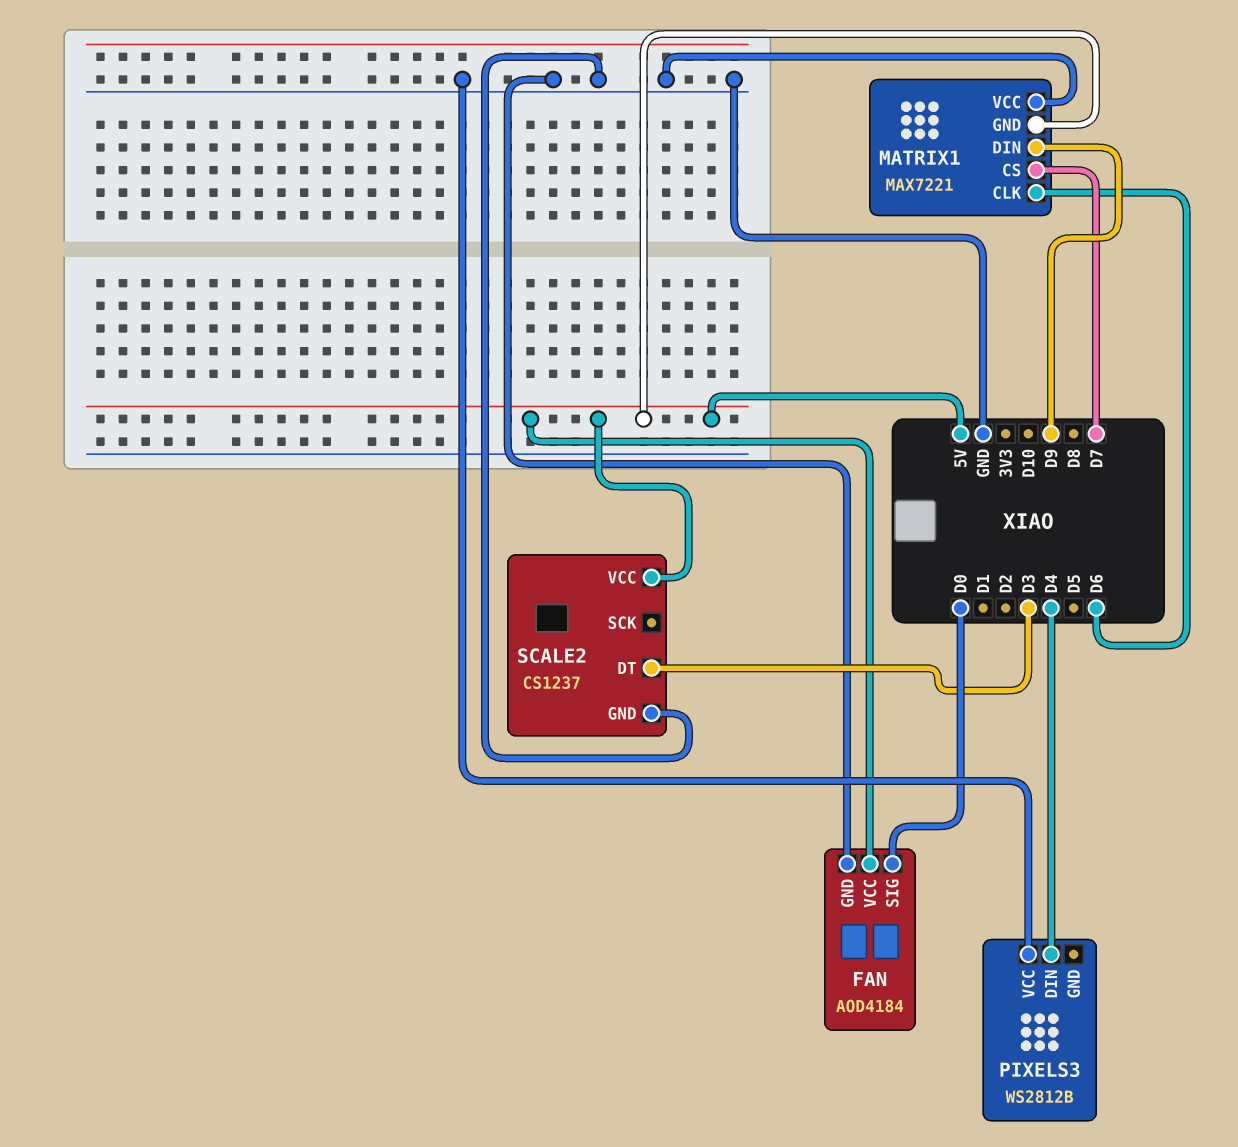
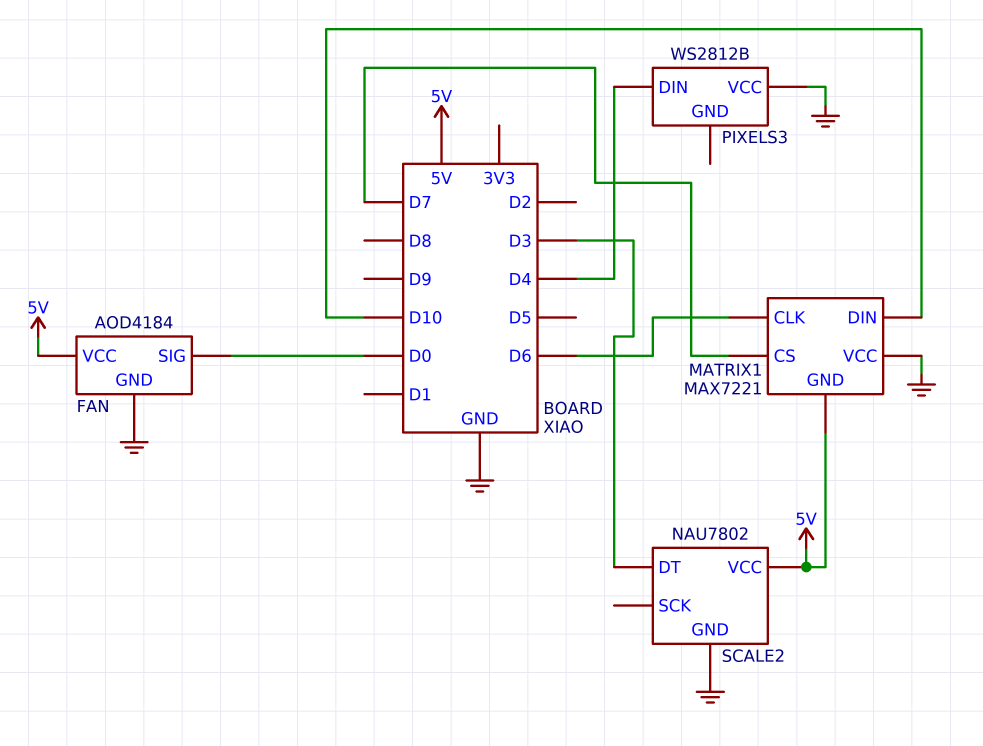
MATRIX1 pin DIN: D9 -> D10
SCALE2: CS1237 -> NAU7802

